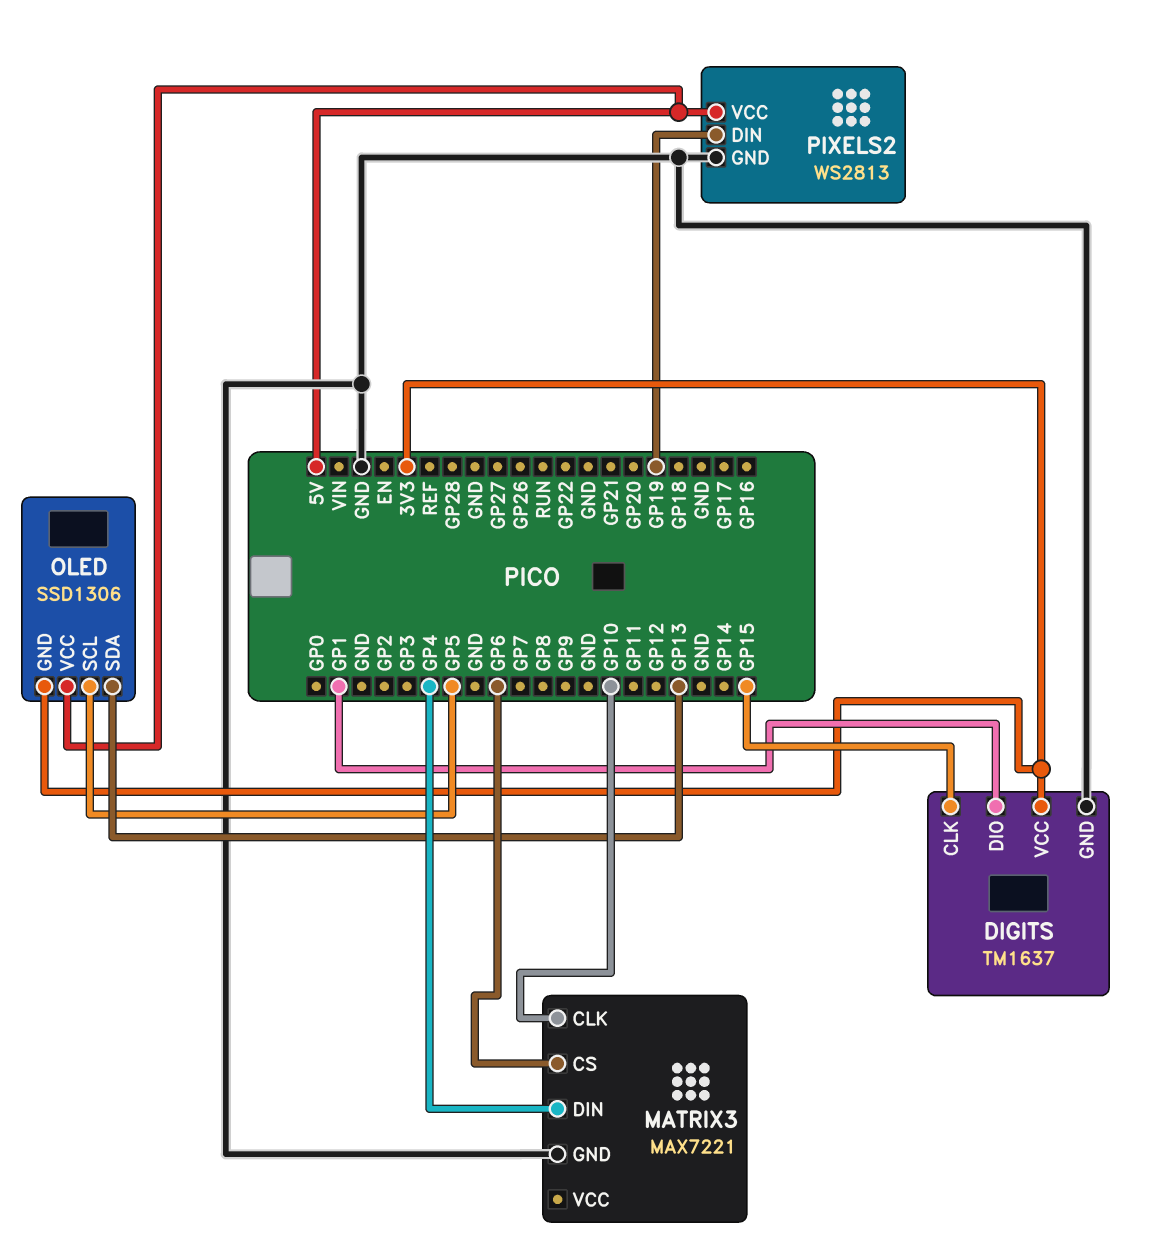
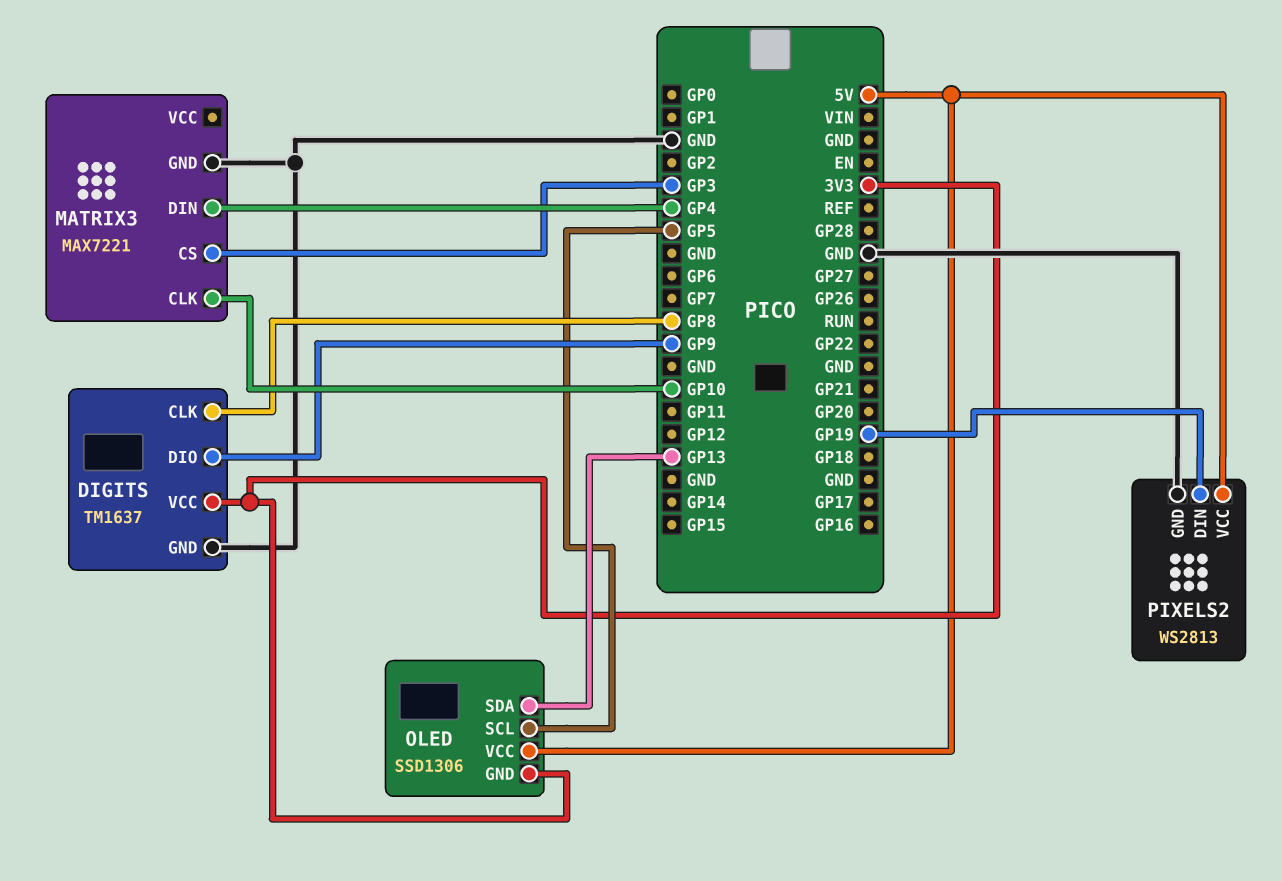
DIGITS pin CLK: GP15 -> GP8
DIGITS pin DIO: GP1 -> GP9
MATRIX3 pin CS: GP6 -> GP3

